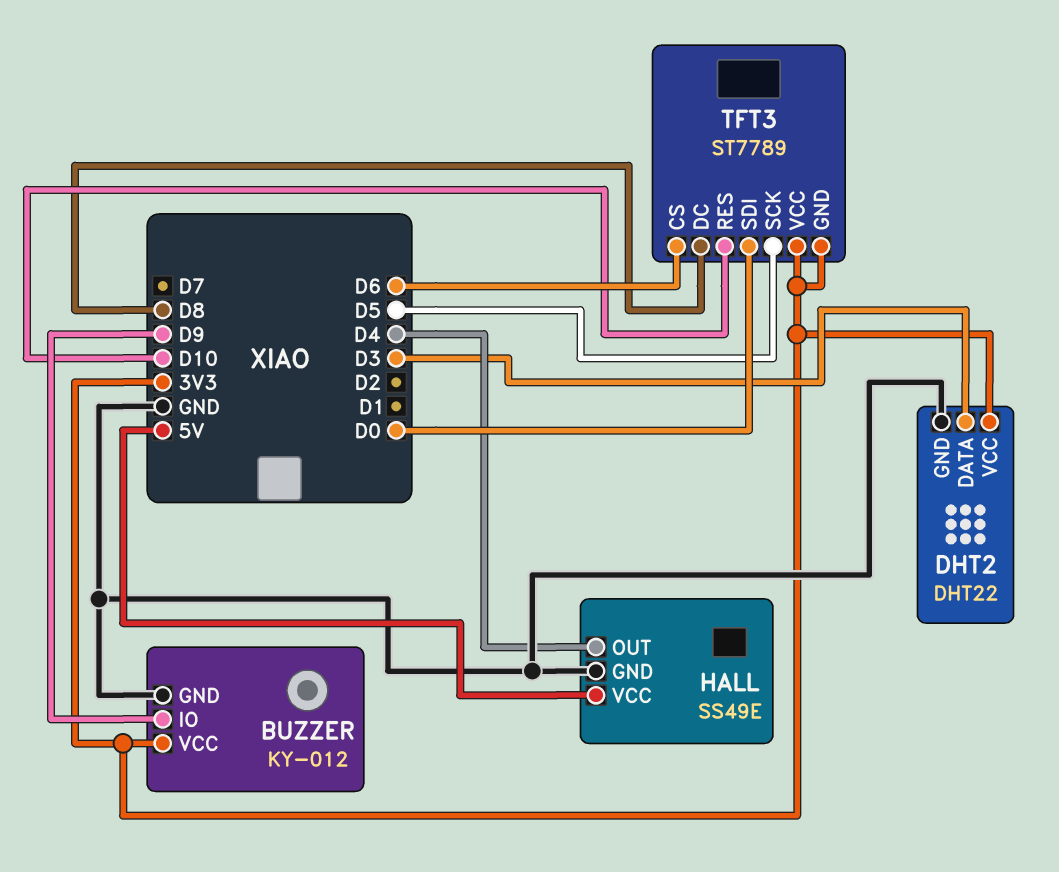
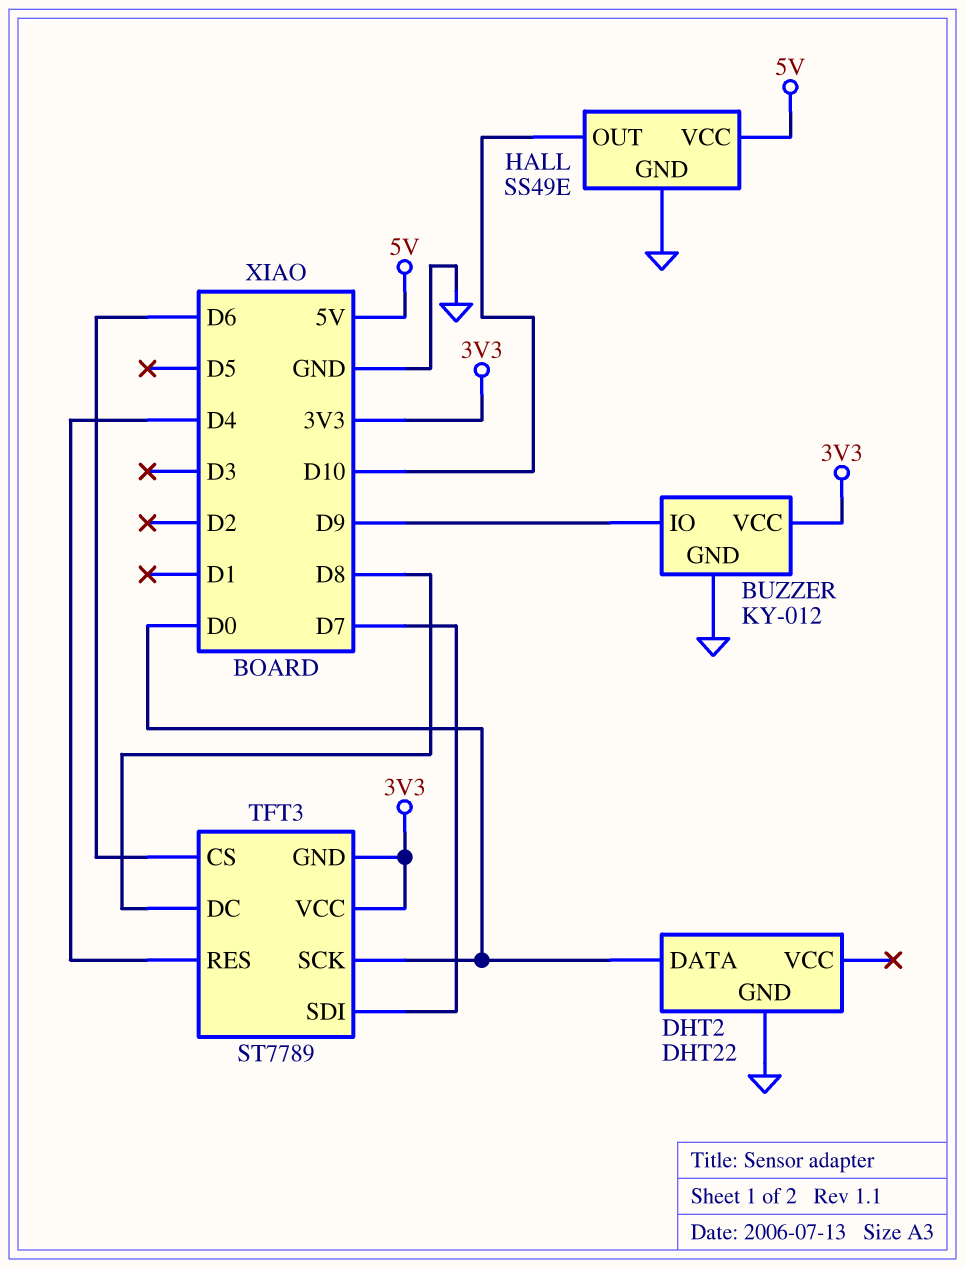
DHT2 pin DATA: D3 -> D0
DHT2 pin VCC: 3V3 -> none
HALL pin OUT: D4 -> D10
TFT3 pin RES: D10 -> D4
TFT3 pin SCK: D5 -> D0
TFT3 pin SDI: D0 -> D7

